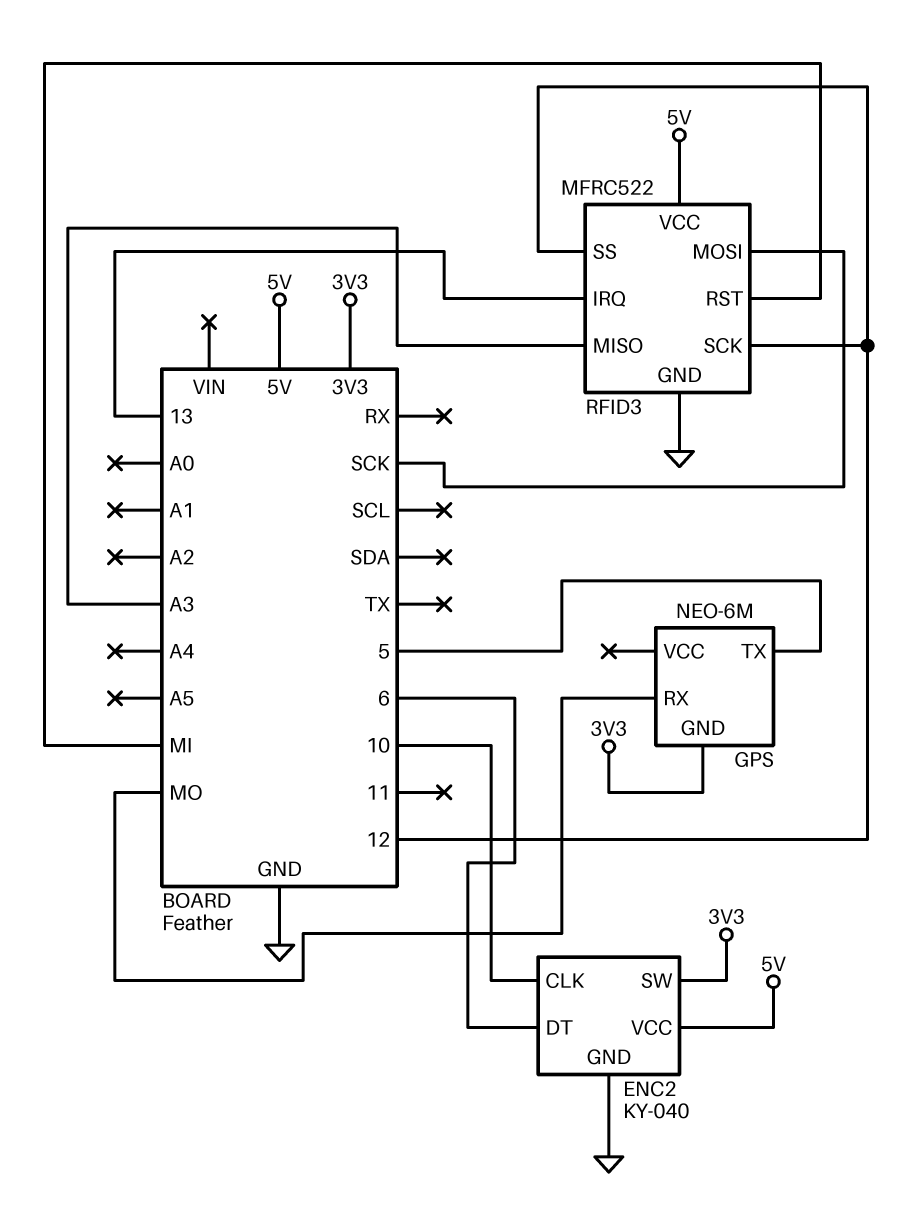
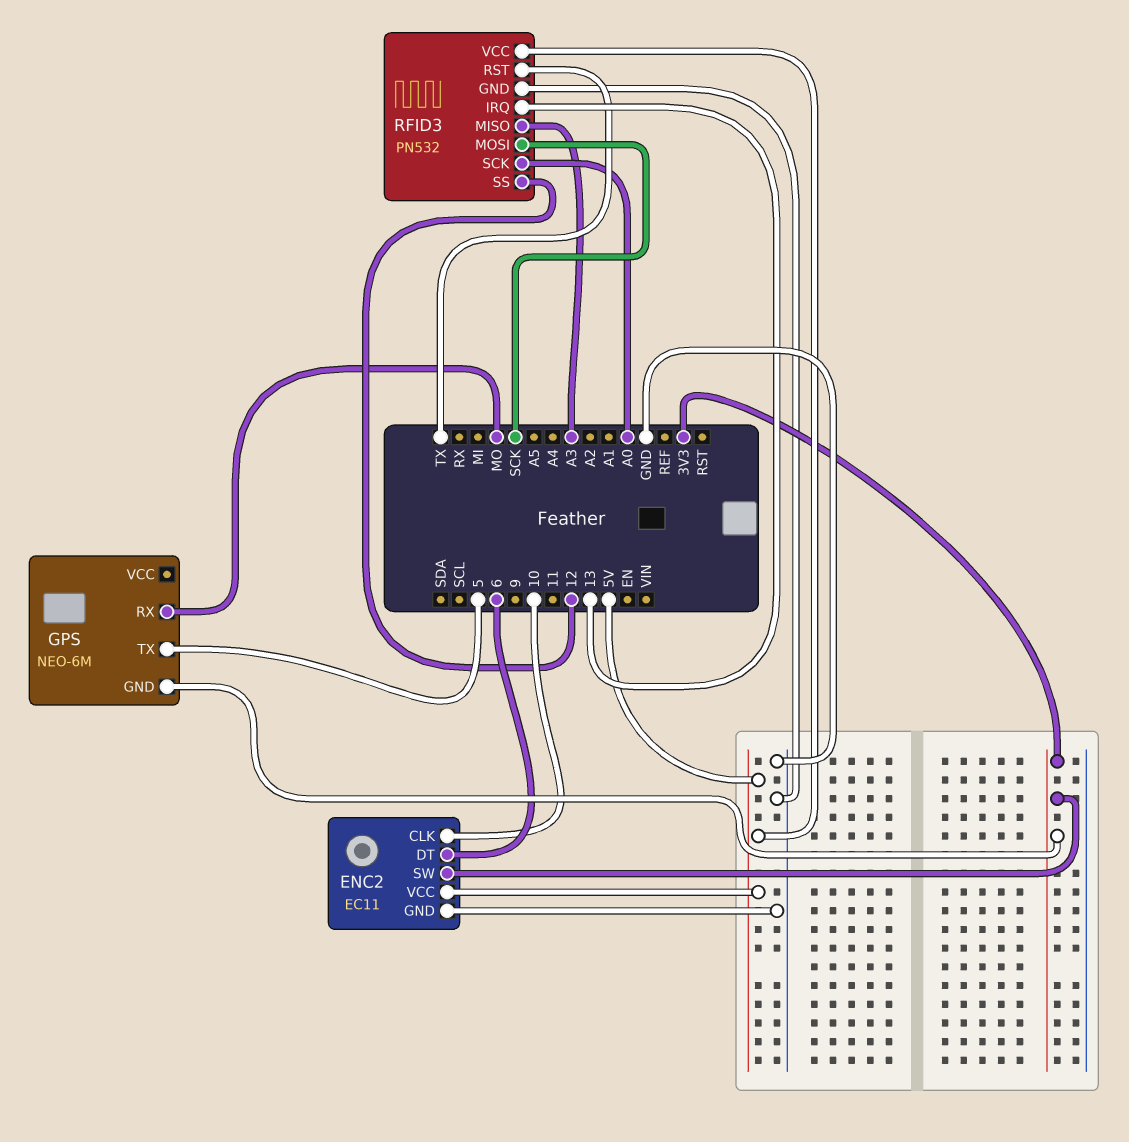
ENC2: KY-040 -> EC11
RFID3: MFRC522 -> PN532
RFID3 pin RST: MI -> TX
RFID3 pin SCK: 12 -> A0

